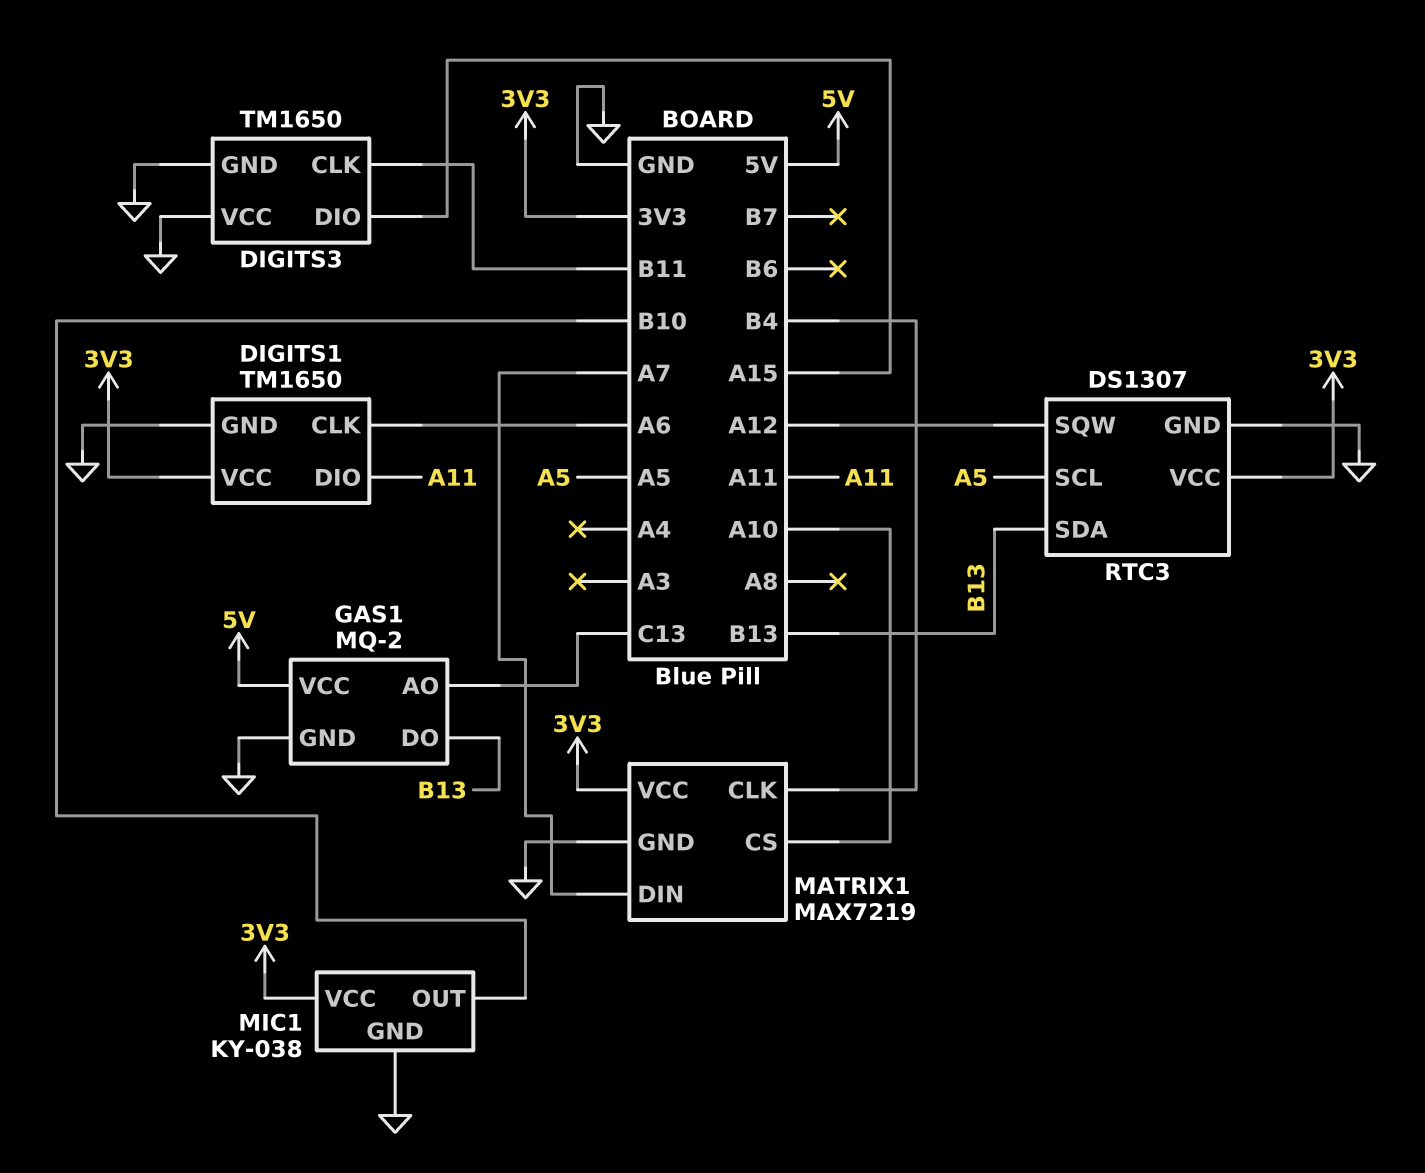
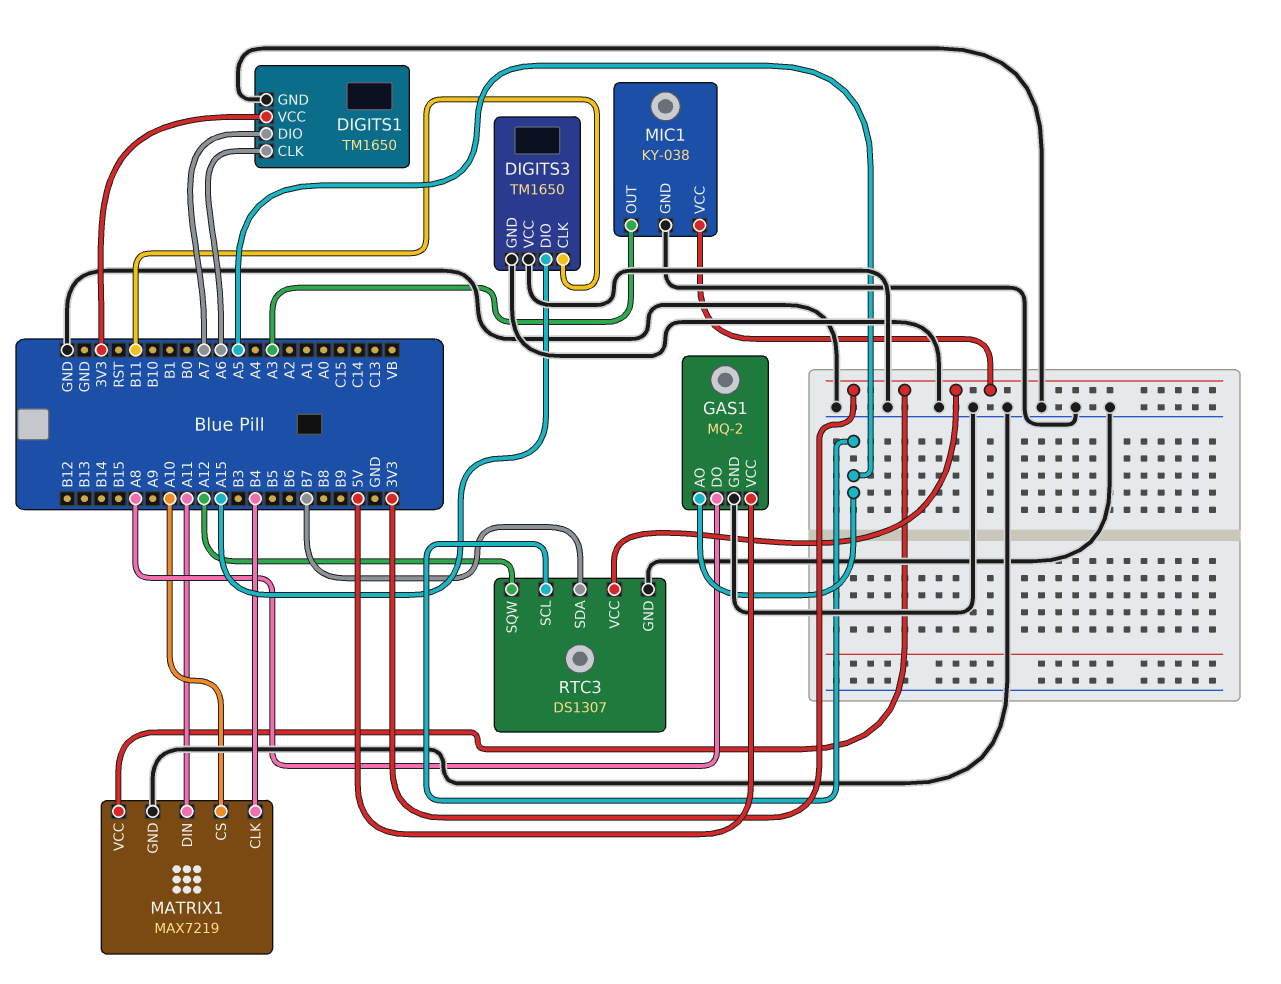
DIGITS1 pin DIO: A11 -> A7
GAS1 pin AO: C13 -> A5
GAS1 pin DO: B13 -> A8
MATRIX1 pin DIN: A7 -> A11
MIC1 pin OUT: B10 -> A3
RTC3 pin SDA: B13 -> B7

